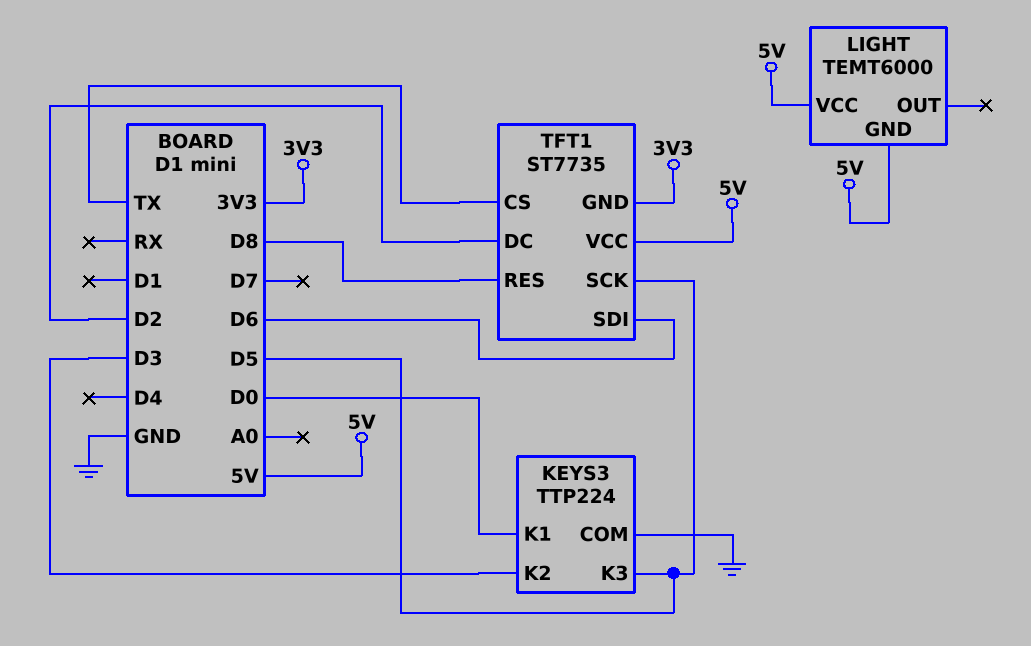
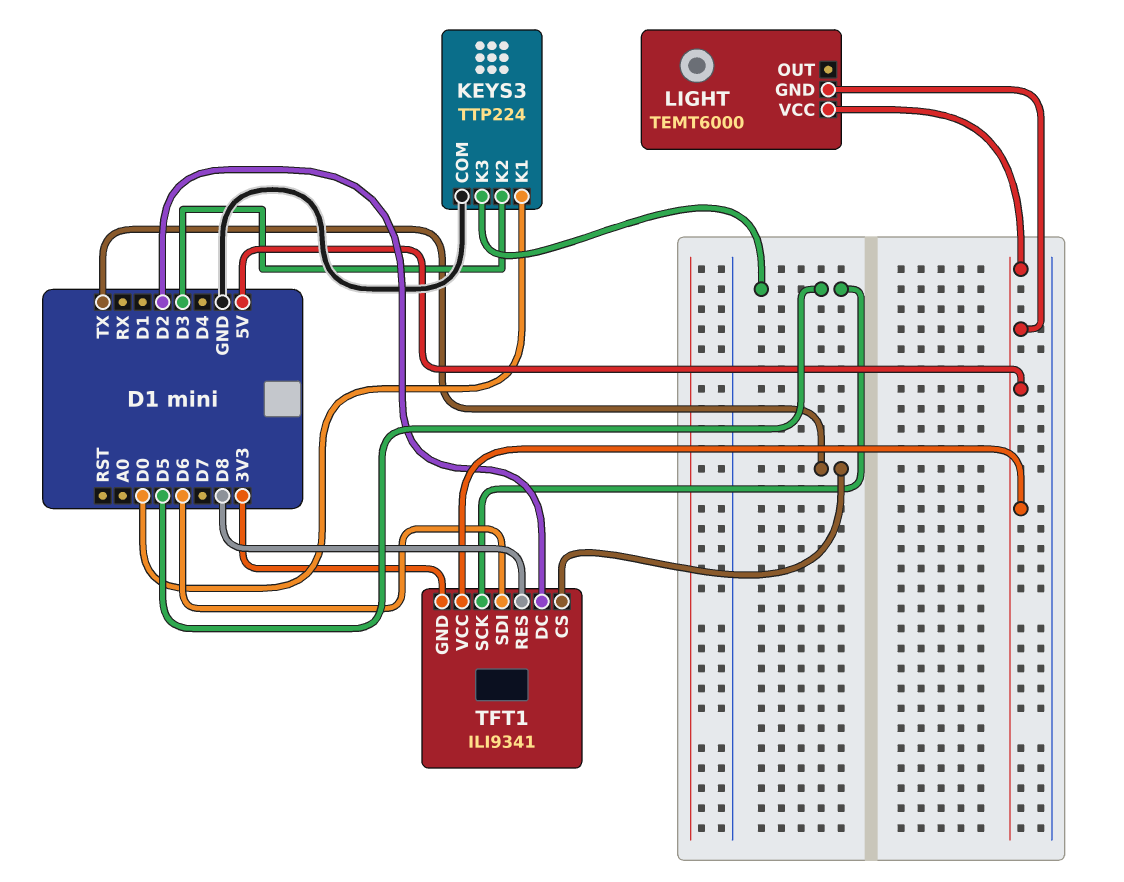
TFT1: ST7735 -> ILI9341

